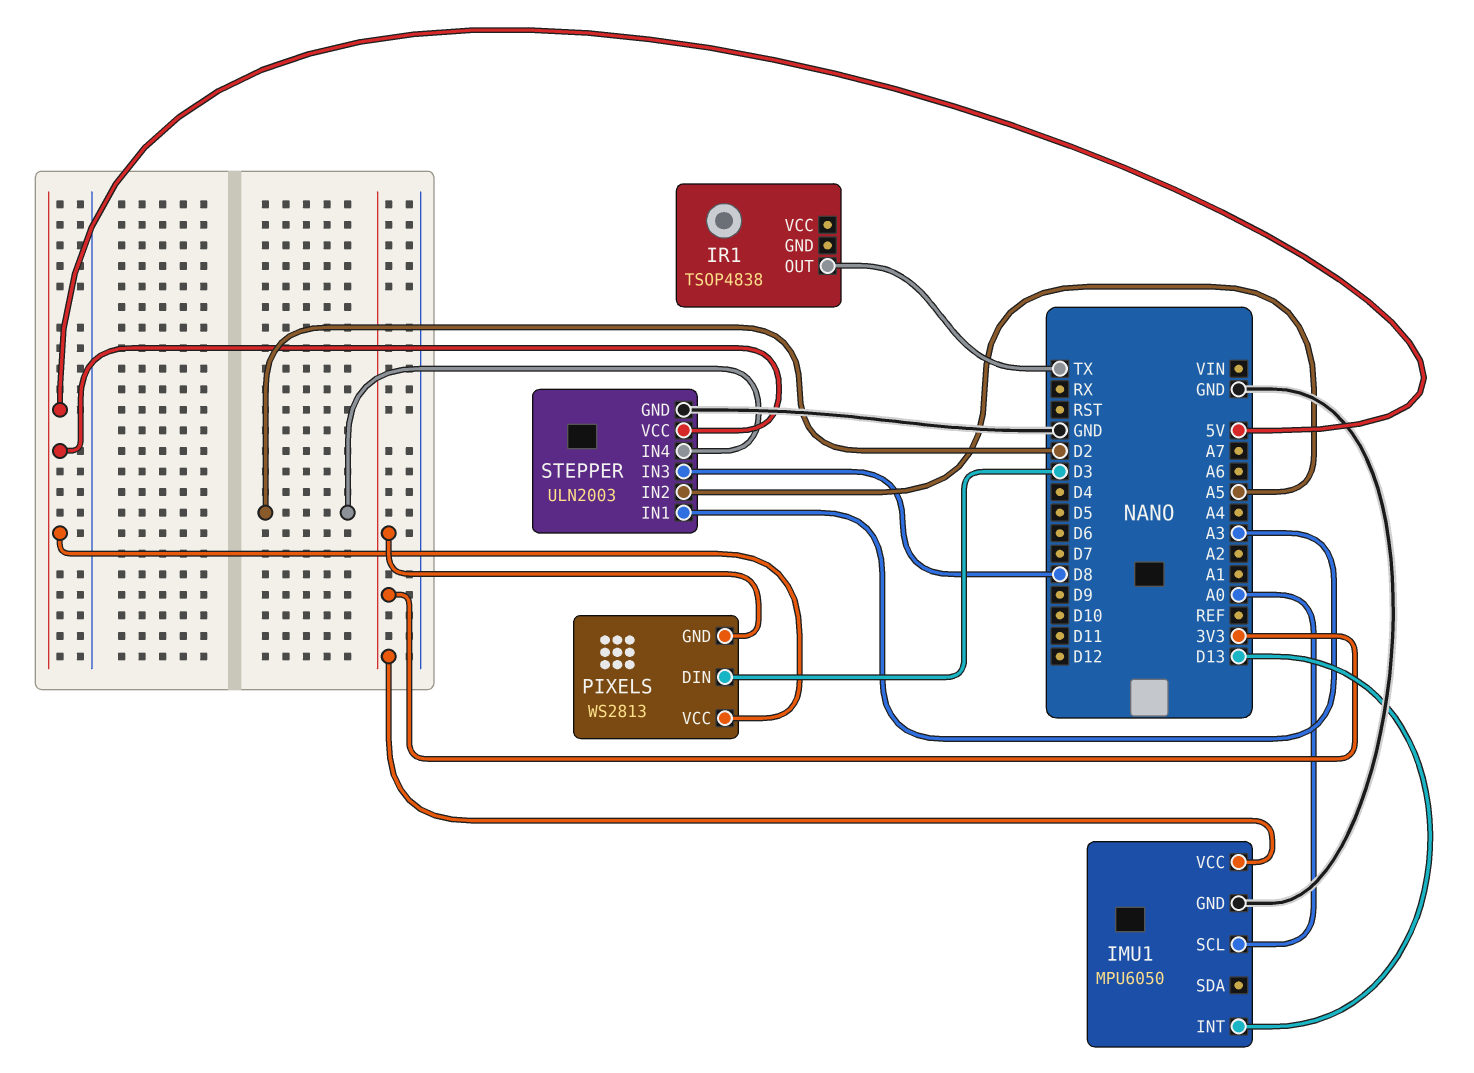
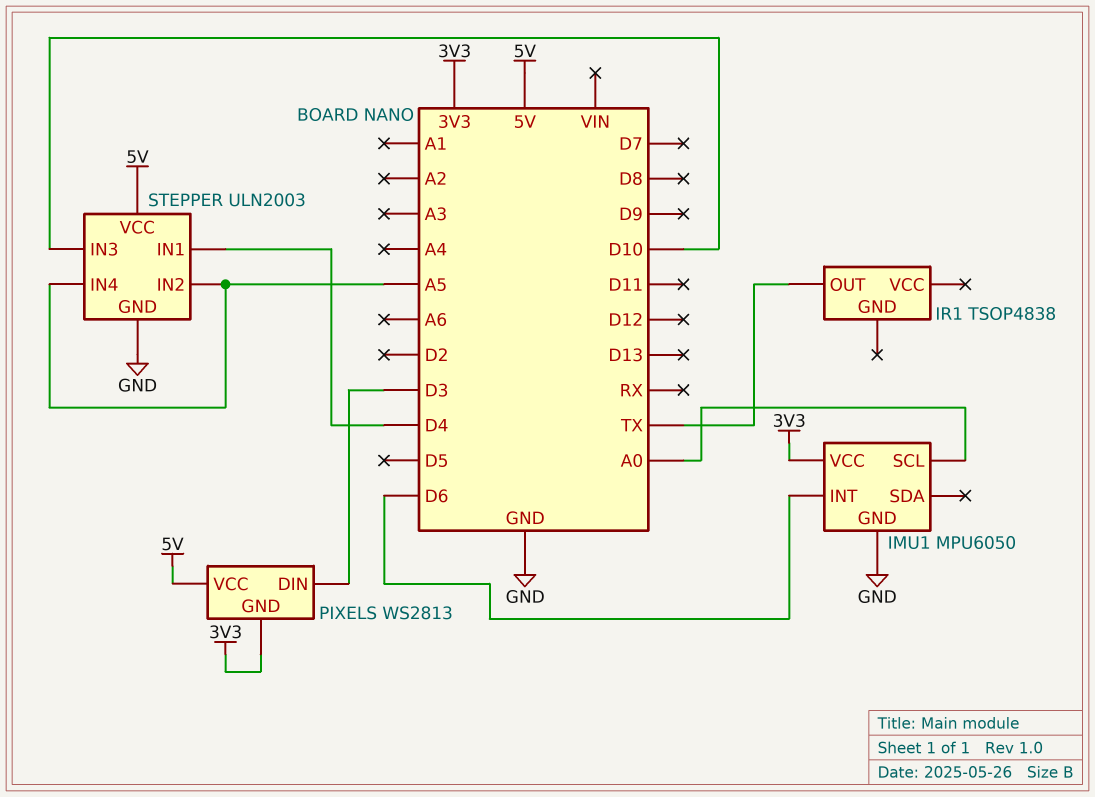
IMU1 pin INT: D13 -> D6
STEPPER pin IN1: A3 -> D4
STEPPER pin IN3: D8 -> D10
STEPPER pin IN4: D2 -> A5

